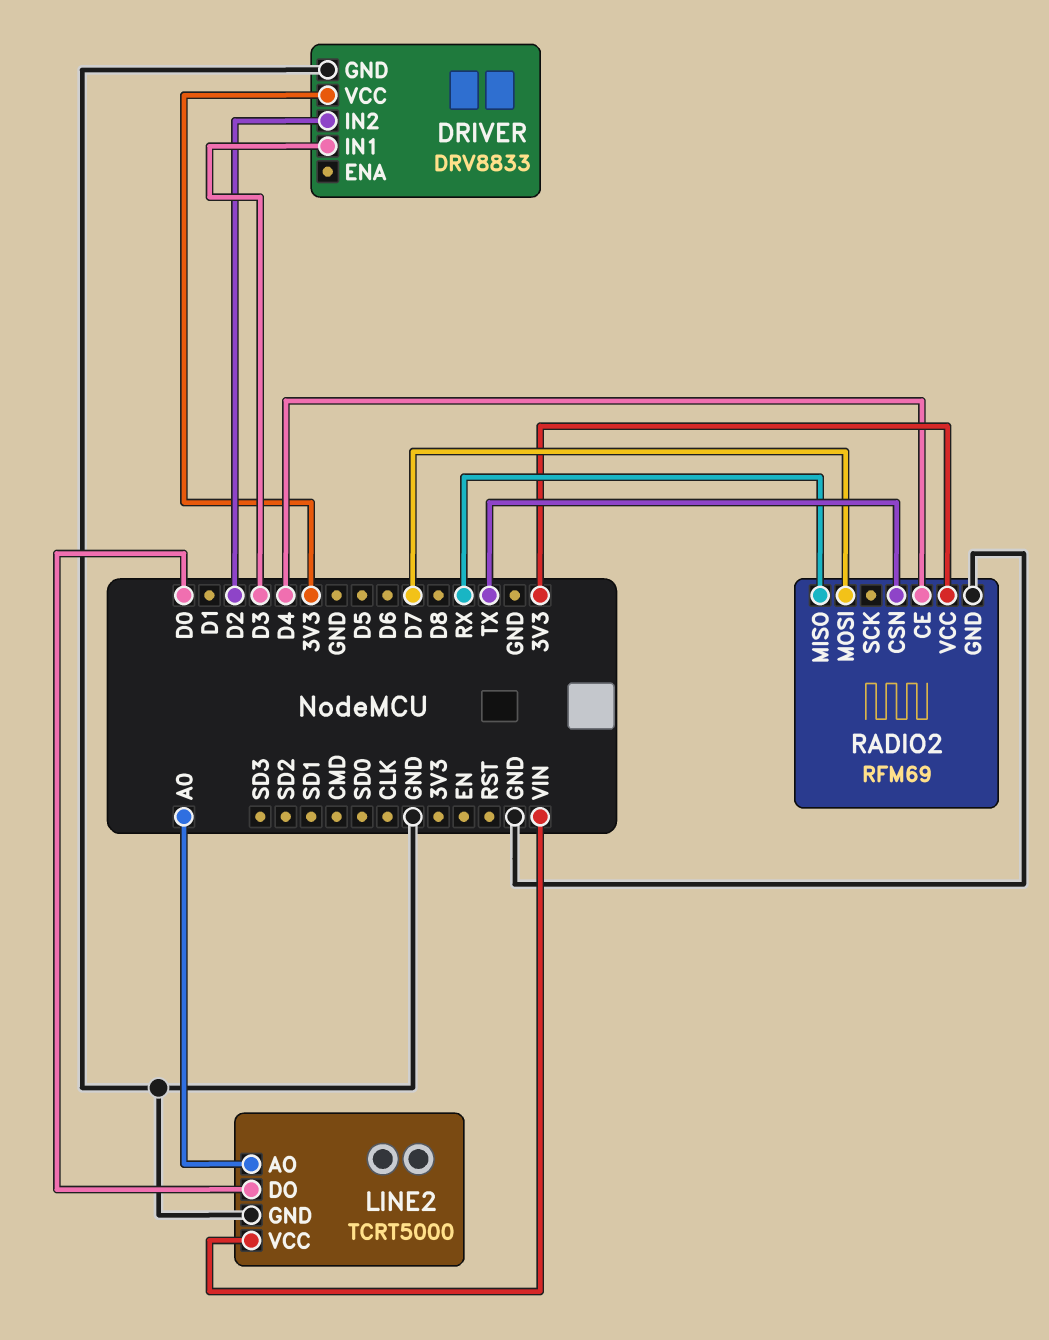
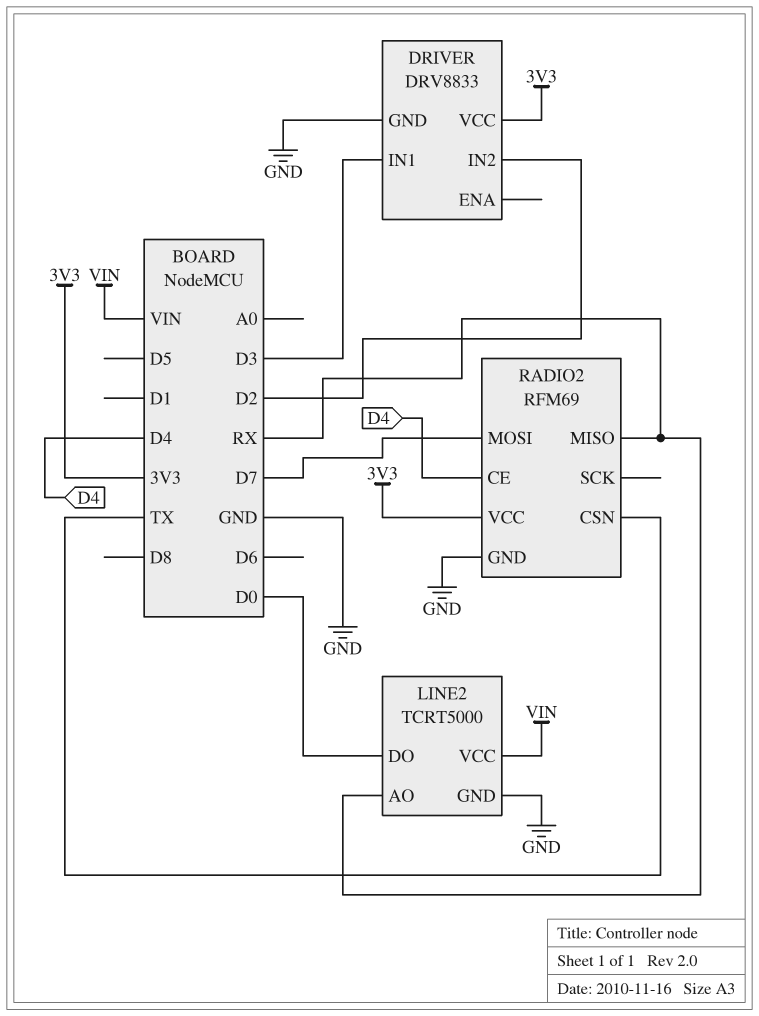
LINE2 pin AO: A0 -> RX

